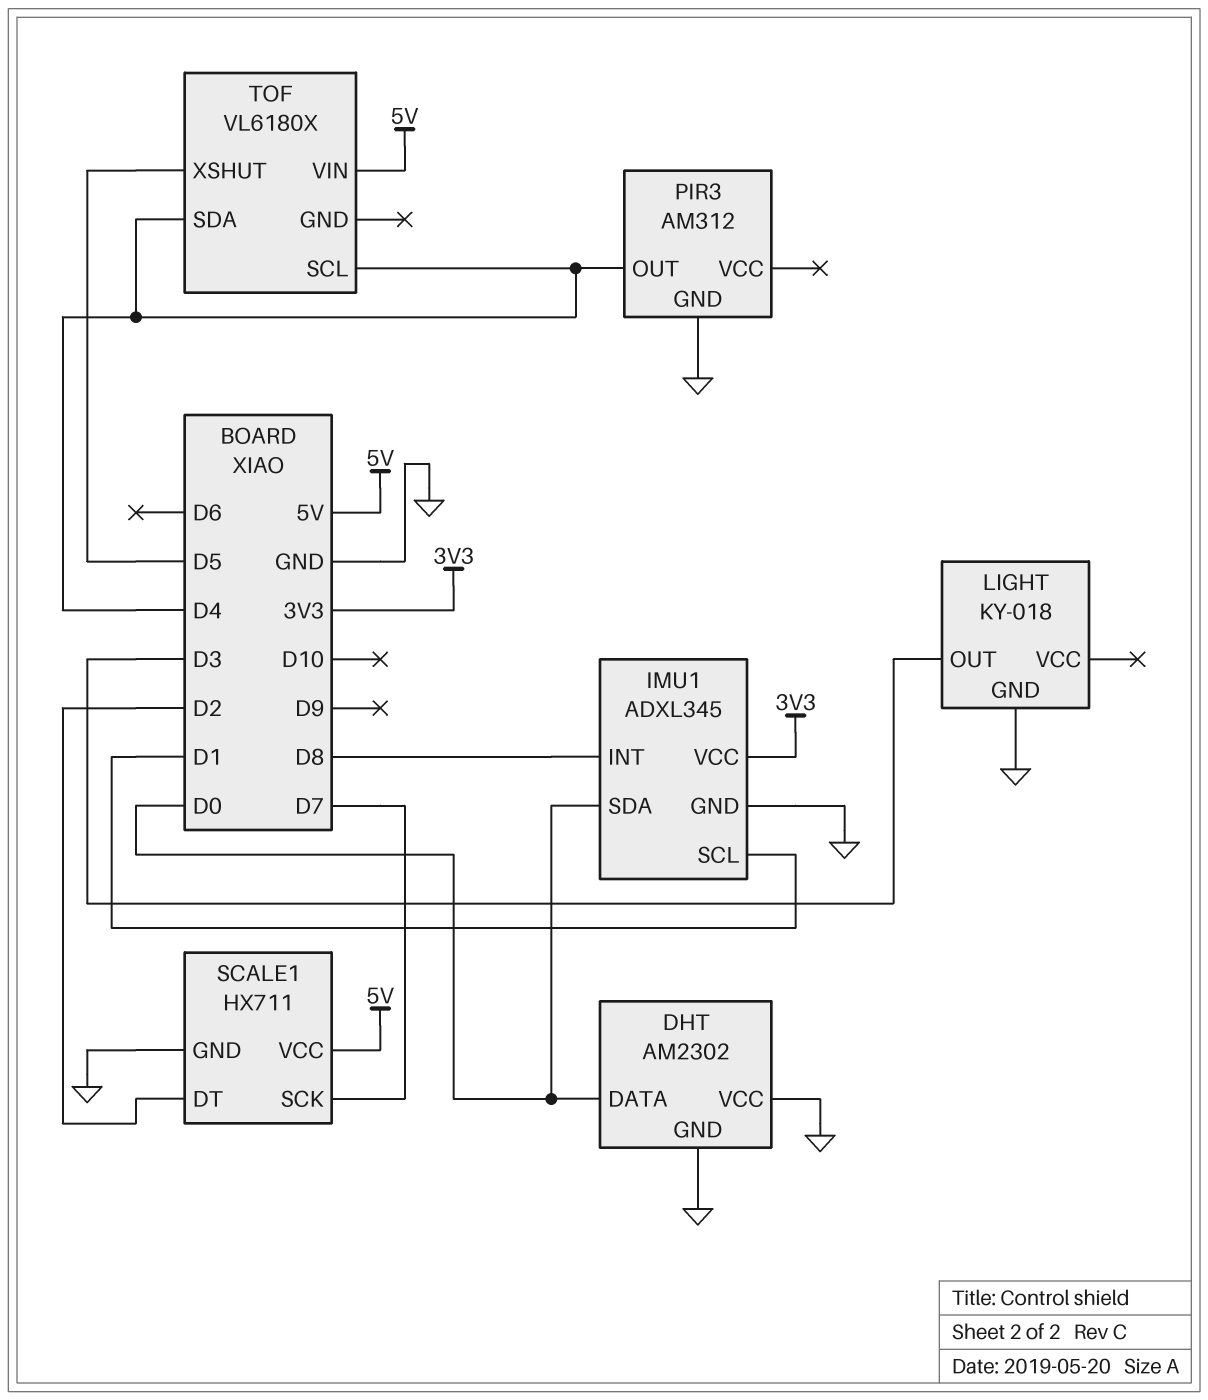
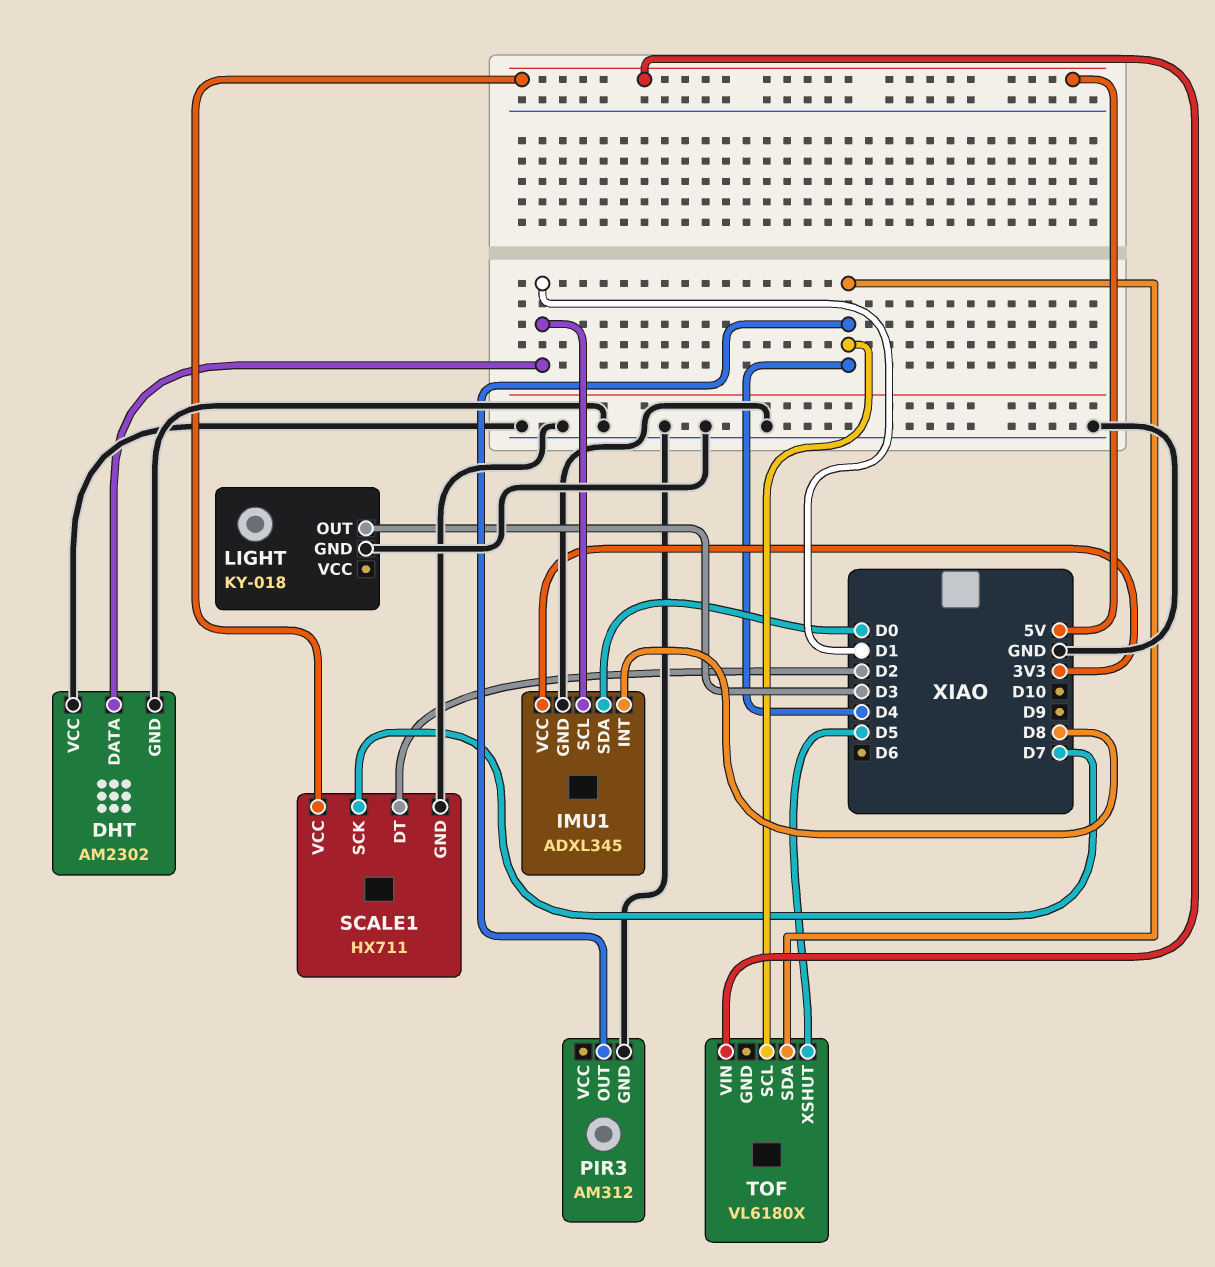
DHT pin DATA: D0 -> D1

